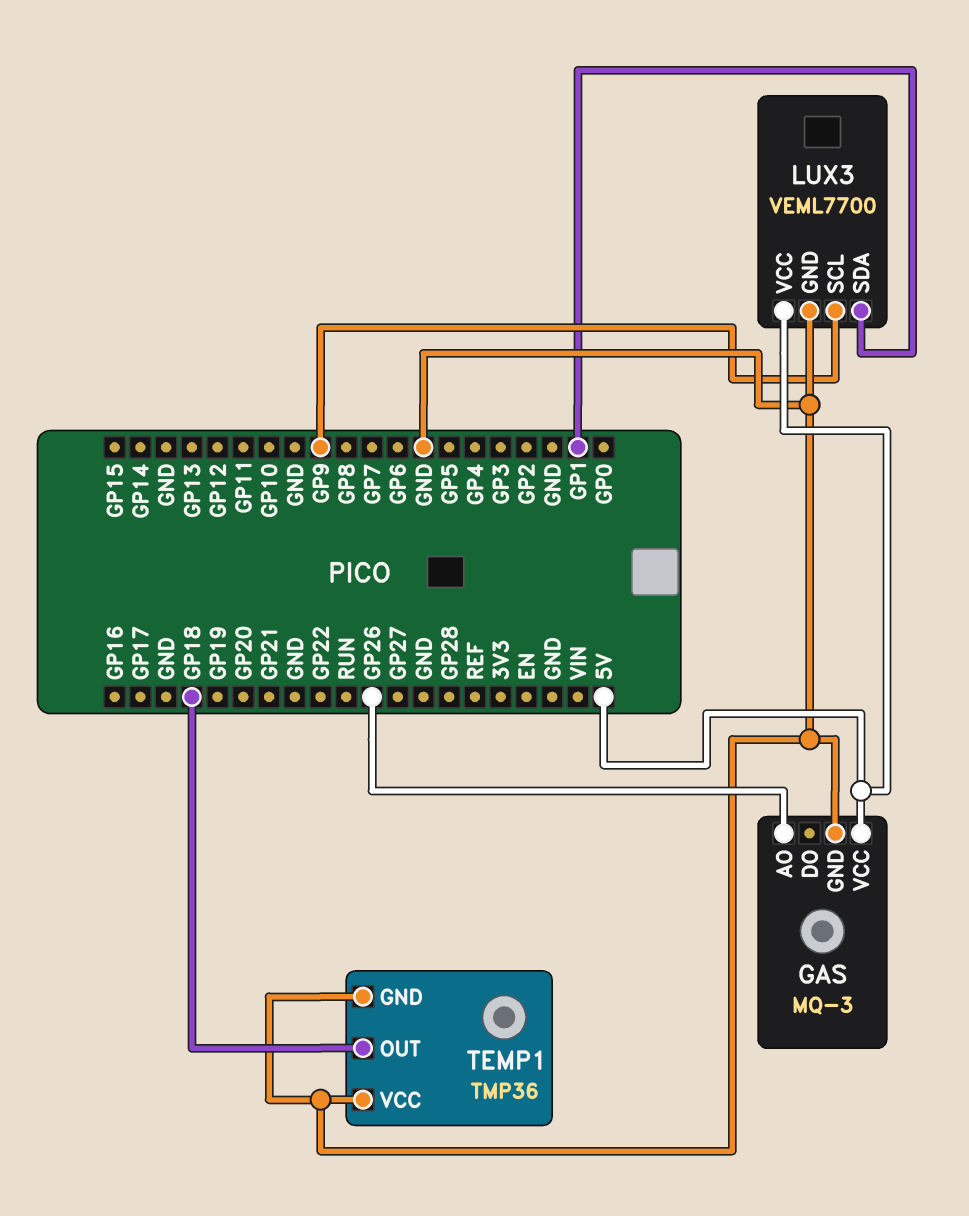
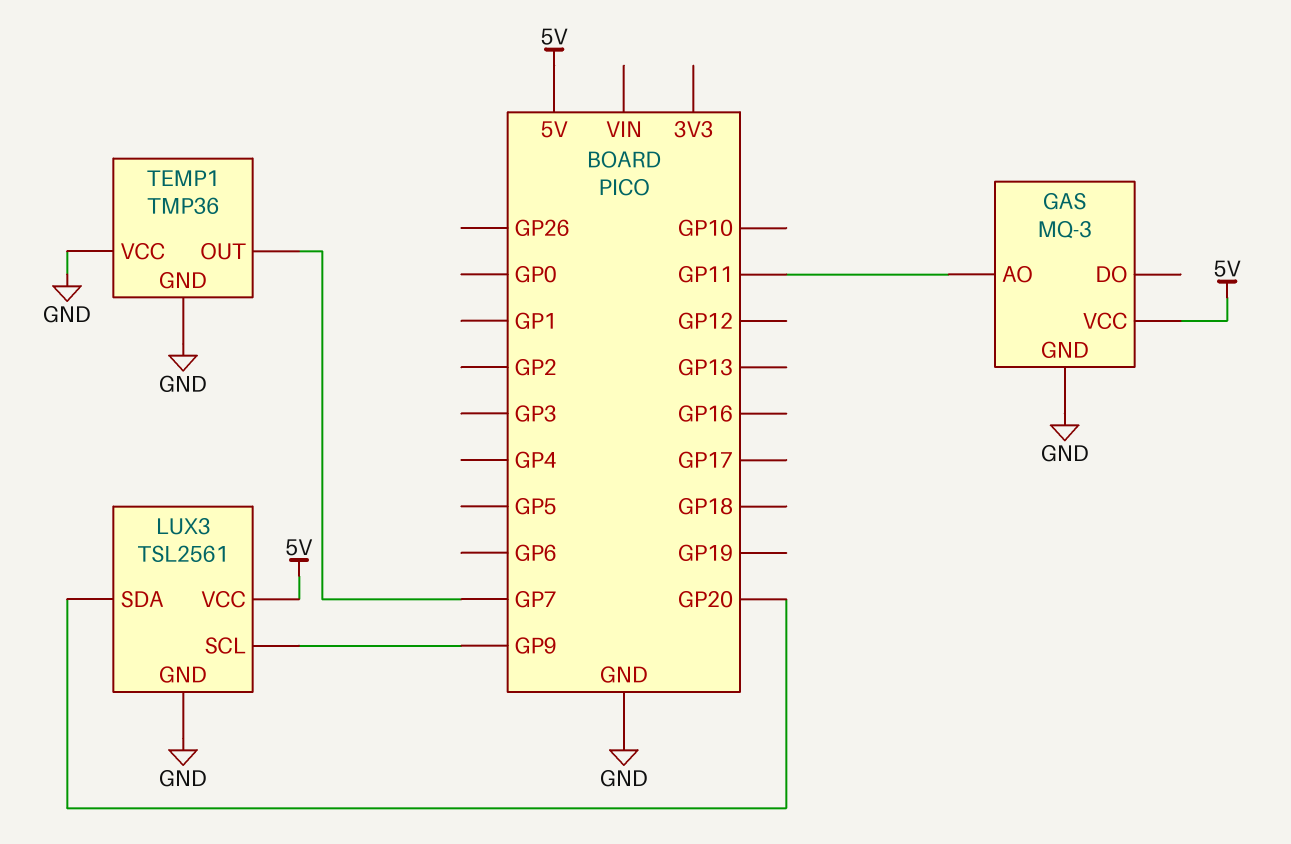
GAS pin AO: GP26 -> GP11
LUX3: VEML7700 -> TSL2561
LUX3 pin SDA: GP1 -> GP20
TEMP1 pin OUT: GP18 -> GP7

